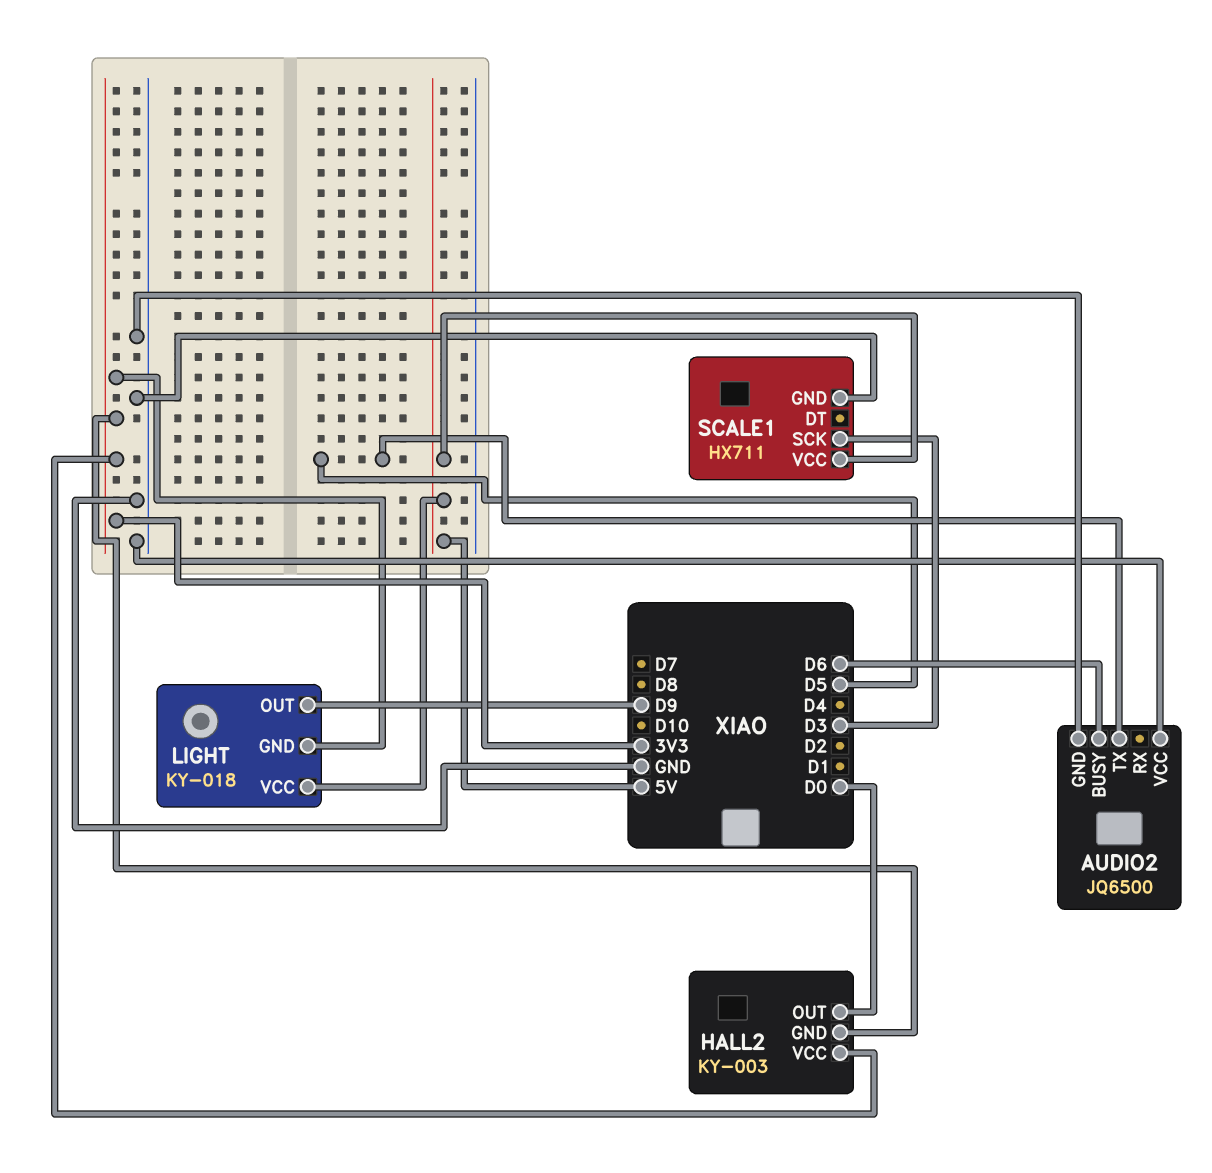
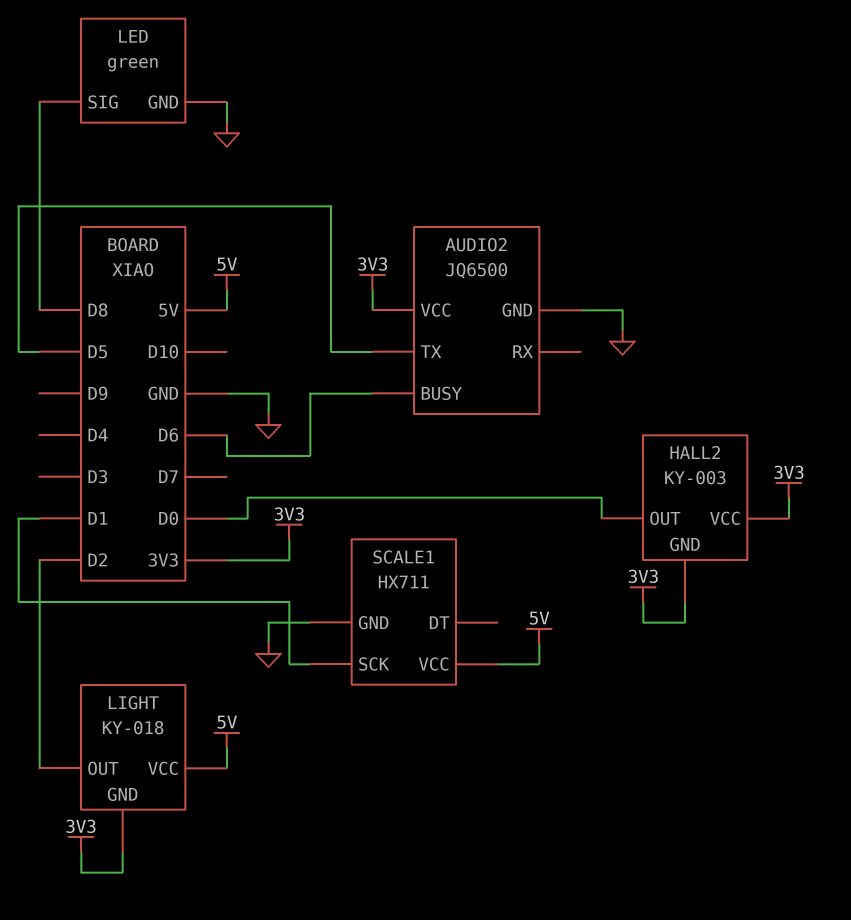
AUDIO2 pin VCC: GND -> 3V3
LED: none -> green
LED pin GND: none -> GND
LED pin SIG: none -> D8
LIGHT pin OUT: D9 -> D2
SCALE1 pin SCK: D3 -> D1

